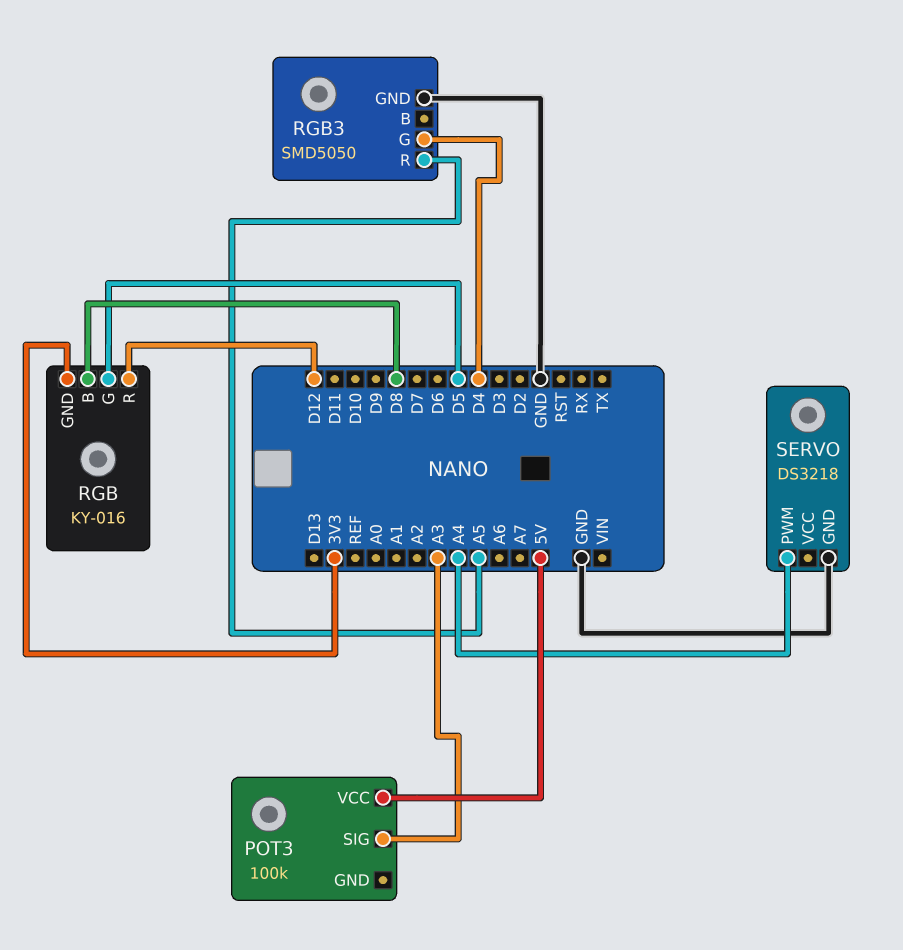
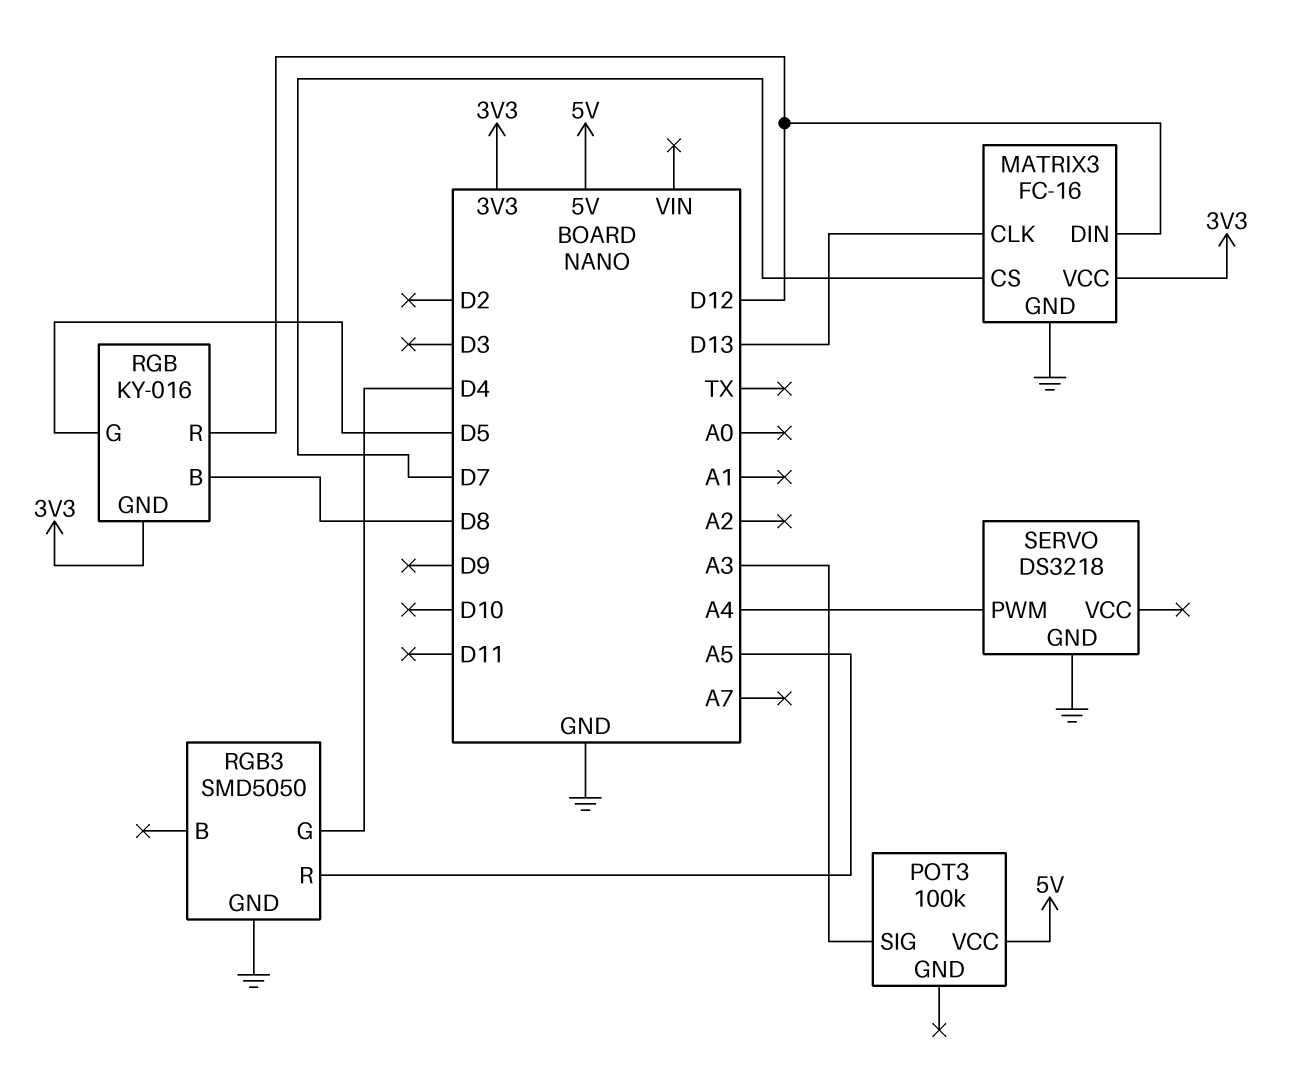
MATRIX3: none -> FC-16
MATRIX3 pin CLK: none -> D13
MATRIX3 pin CS: none -> D7
MATRIX3 pin DIN: none -> D12
MATRIX3 pin GND: none -> GND
MATRIX3 pin VCC: none -> 3V3

